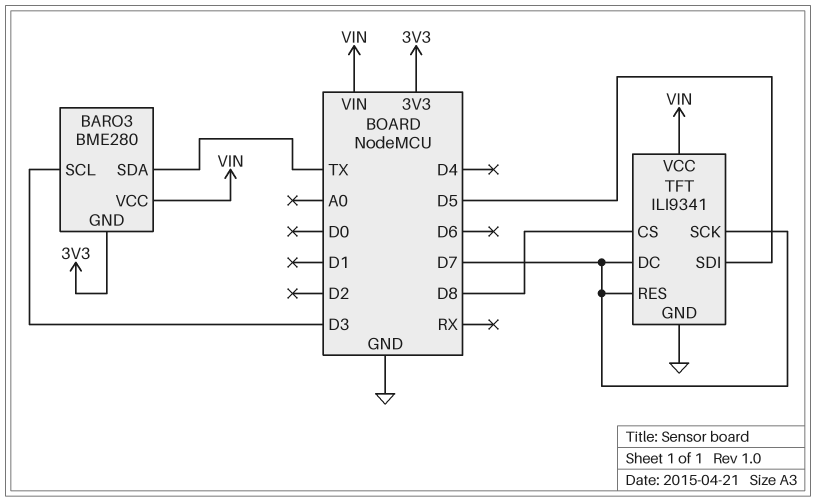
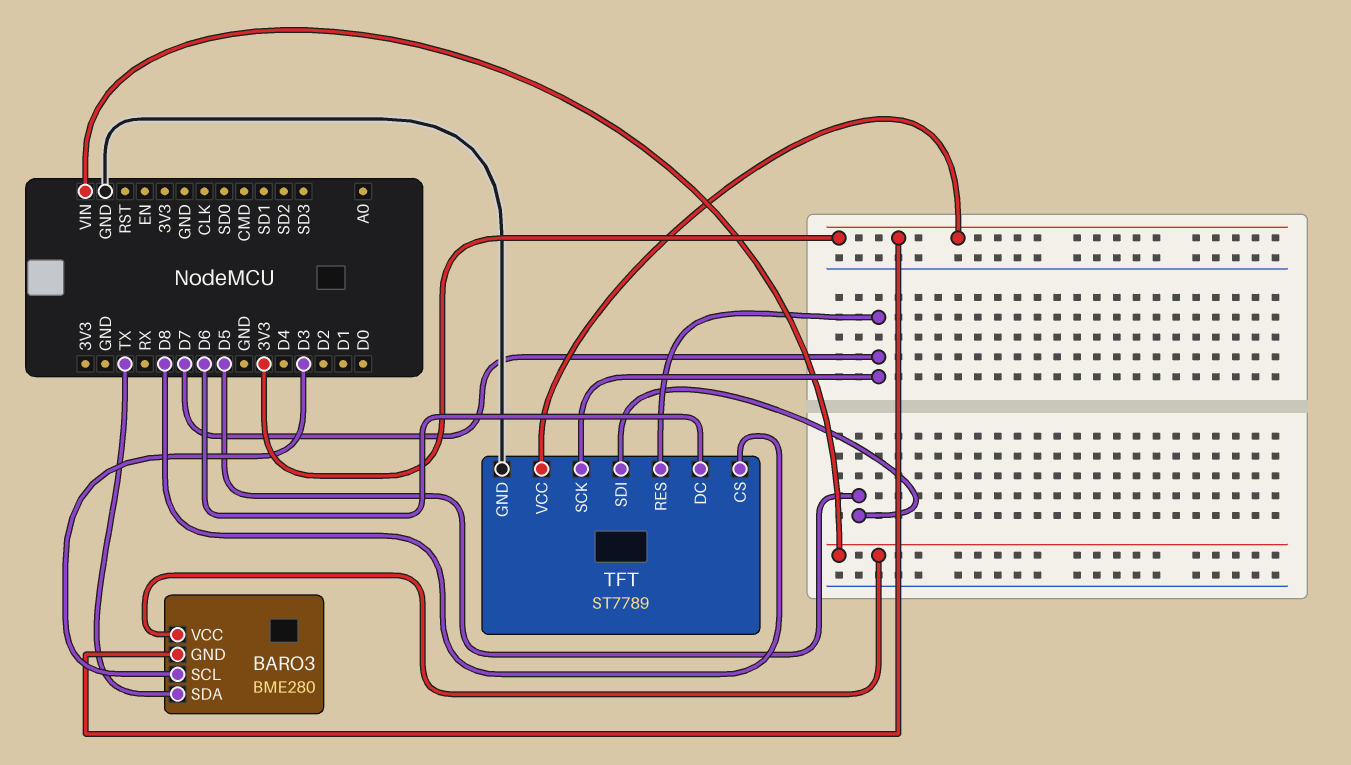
TFT: ILI9341 -> ST7789
TFT pin DC: D7 -> D6
TFT pin VCC: VIN -> 3V3

